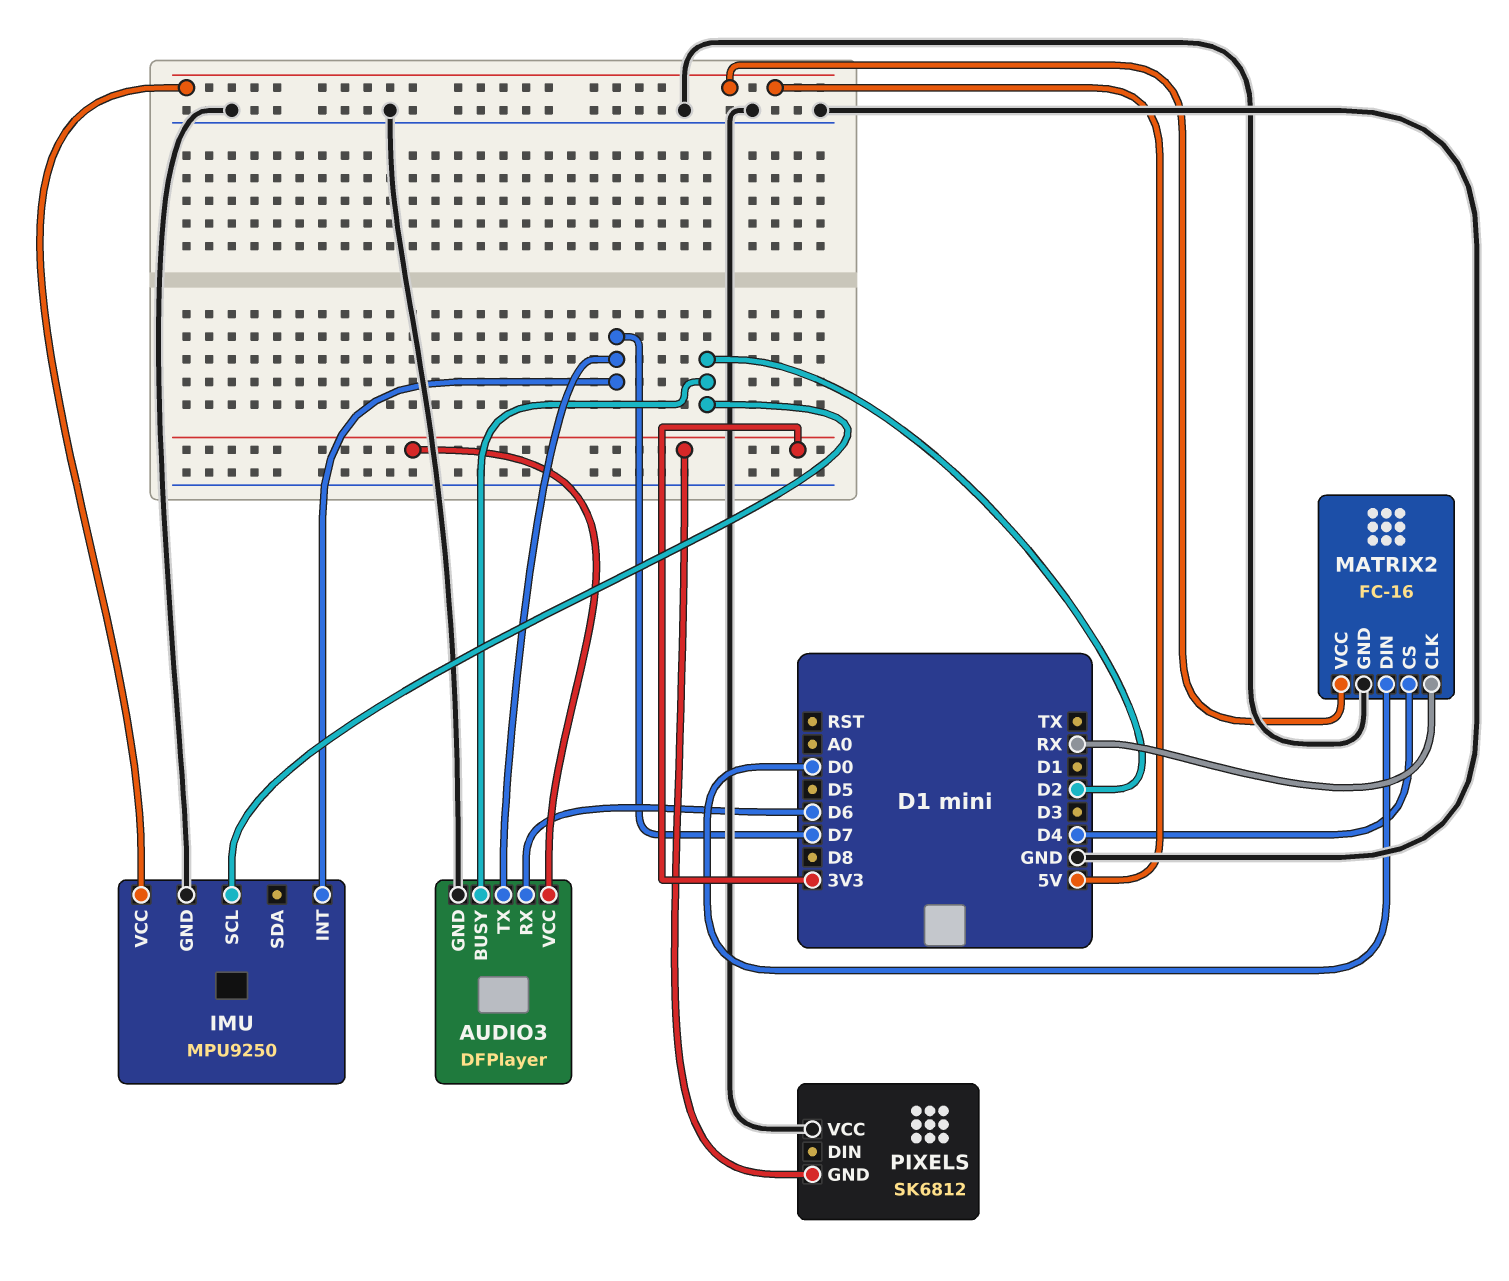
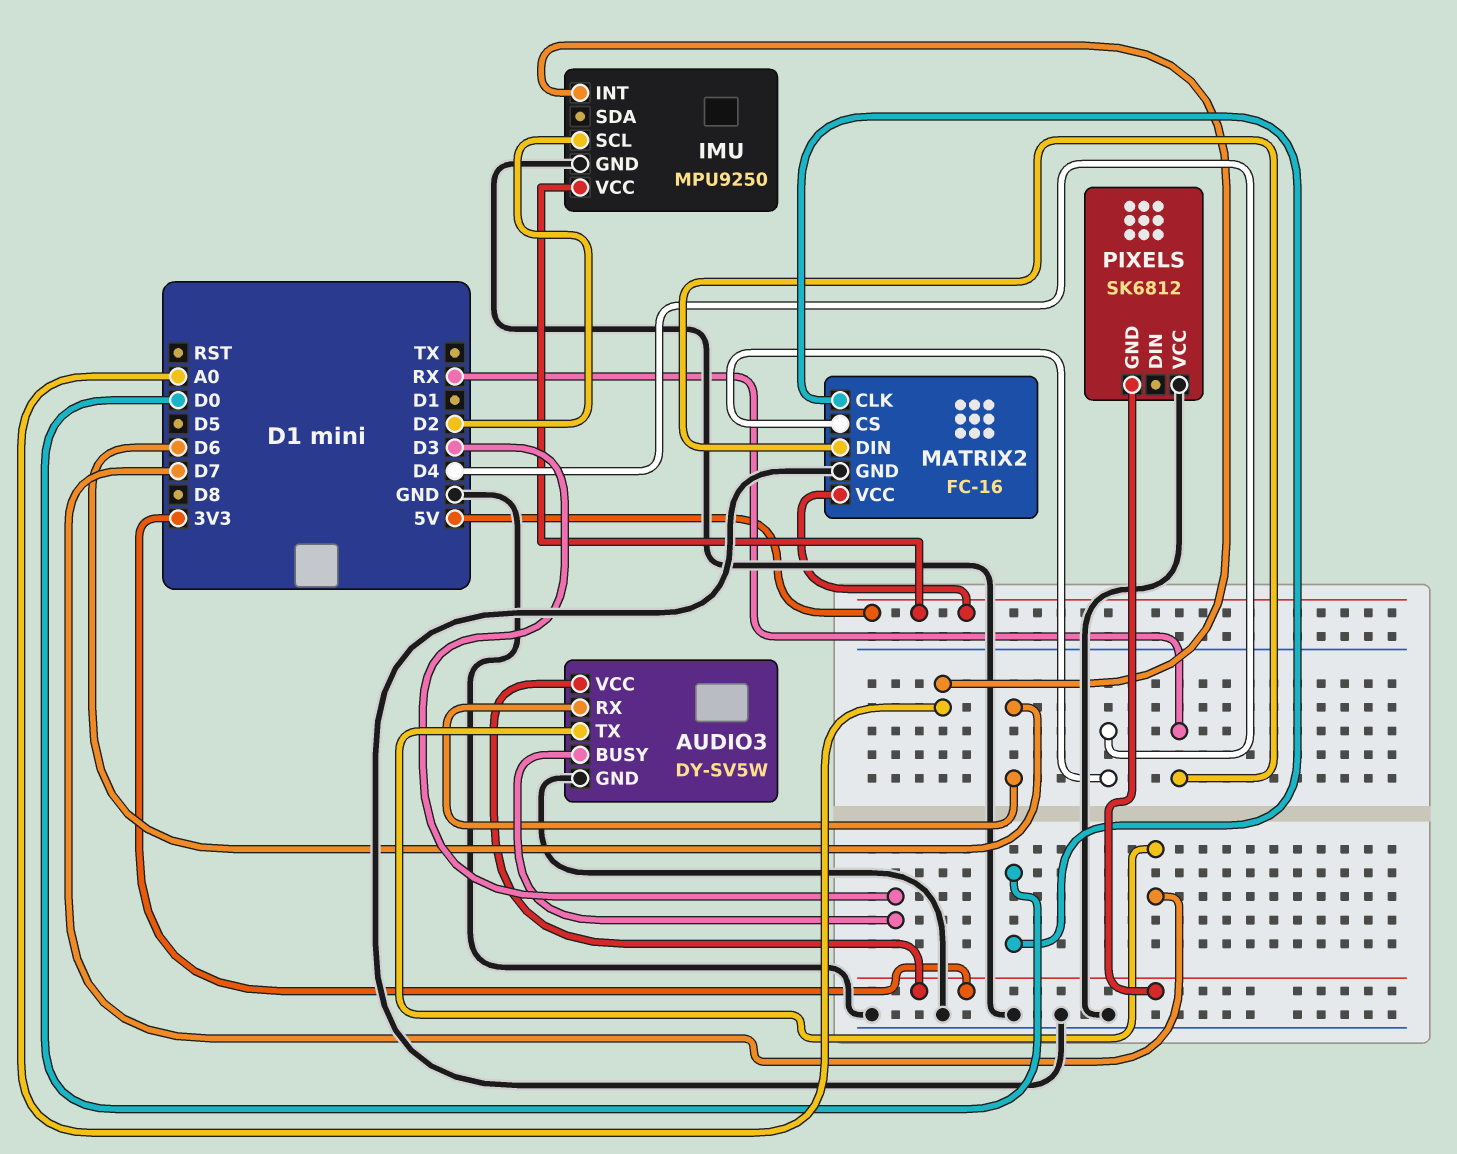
AUDIO3: DFPlayer -> DY-SV5W
AUDIO3 pin BUSY: D2 -> D3
IMU pin INT: D7 -> A0
MATRIX2 pin CLK: RX -> D0
MATRIX2 pin DIN: D0 -> RX

